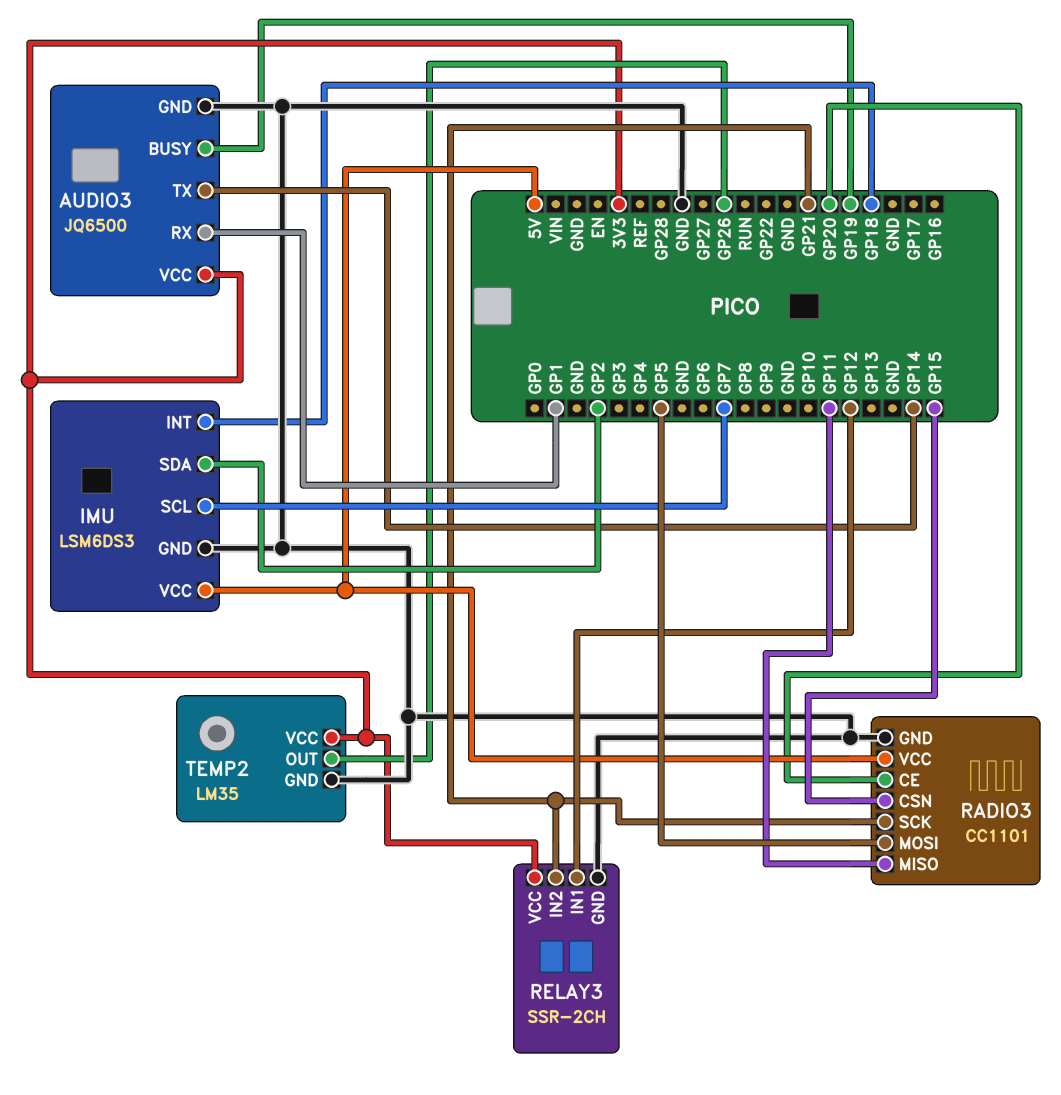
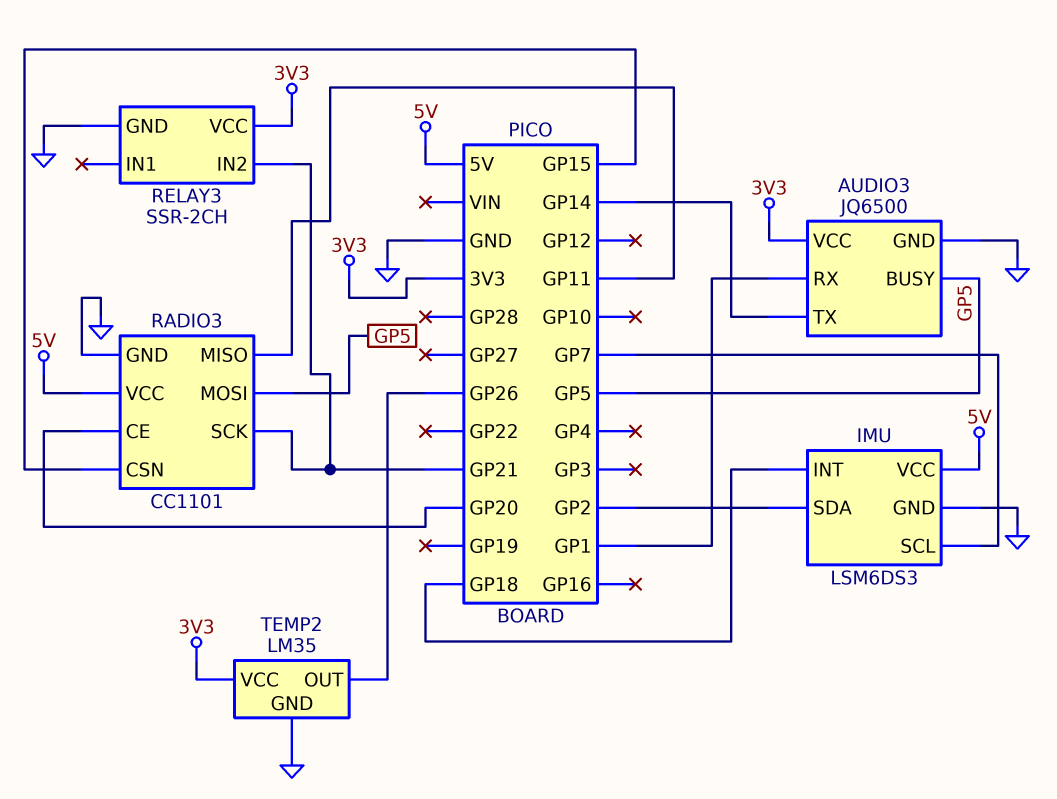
AUDIO3 pin BUSY: GP19 -> GP5
RELAY3 pin IN1: GP12 -> none

